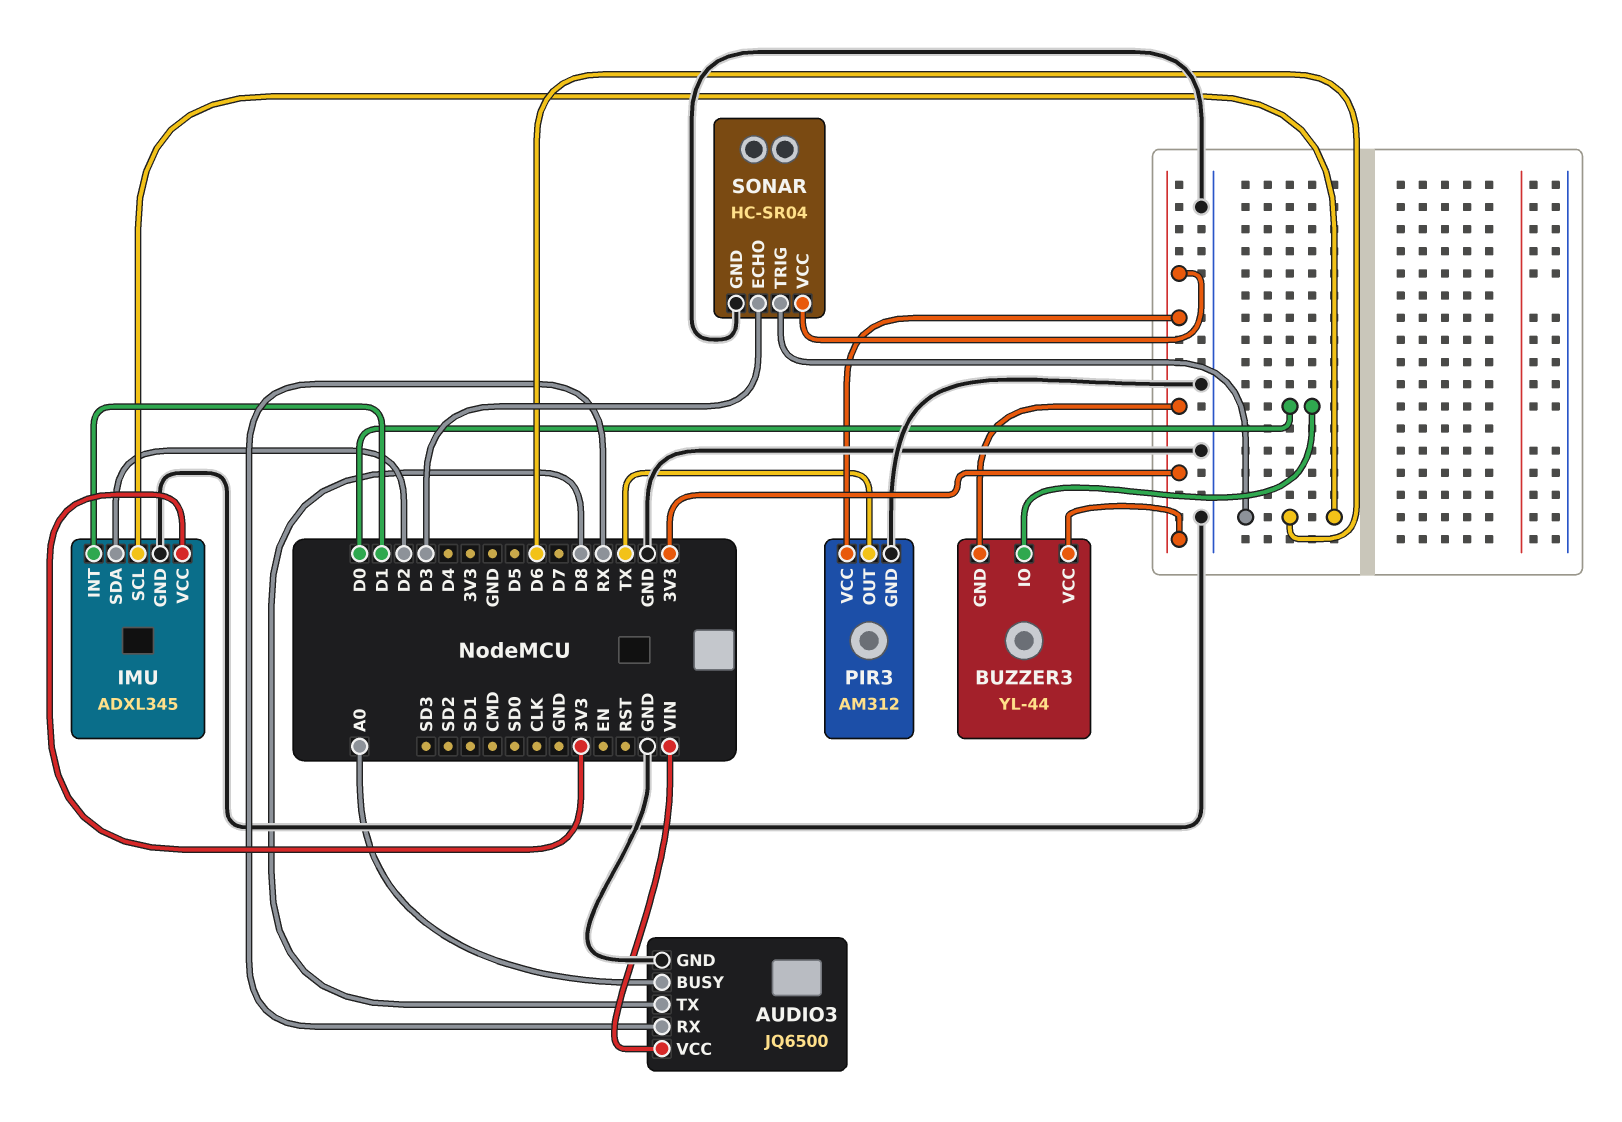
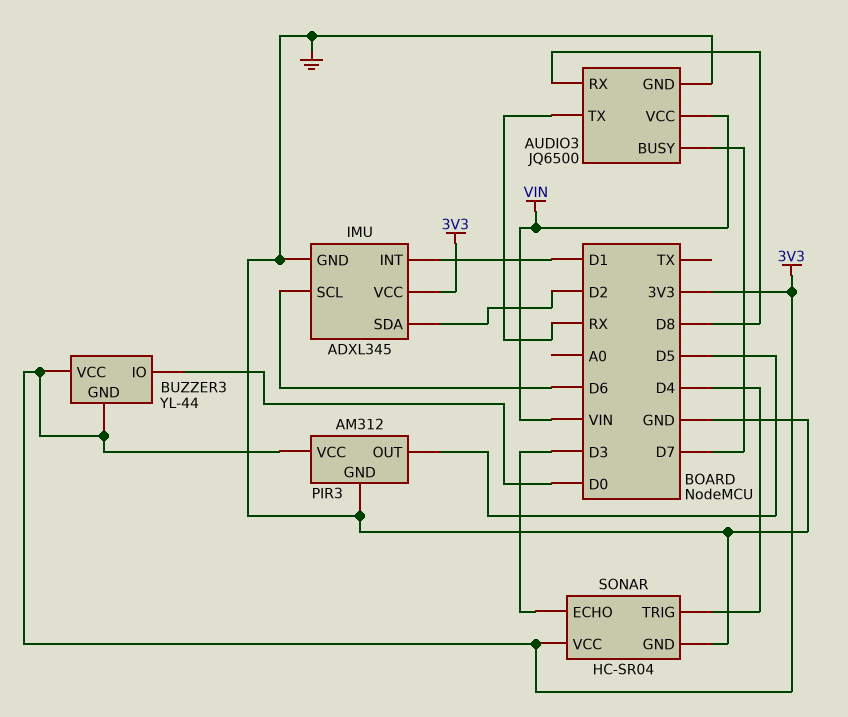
AUDIO3 pin BUSY: A0 -> D7
AUDIO3 pin RX: RX -> D8
AUDIO3 pin TX: D8 -> RX
PIR3 pin OUT: TX -> D5
SONAR pin TRIG: D6 -> D4

